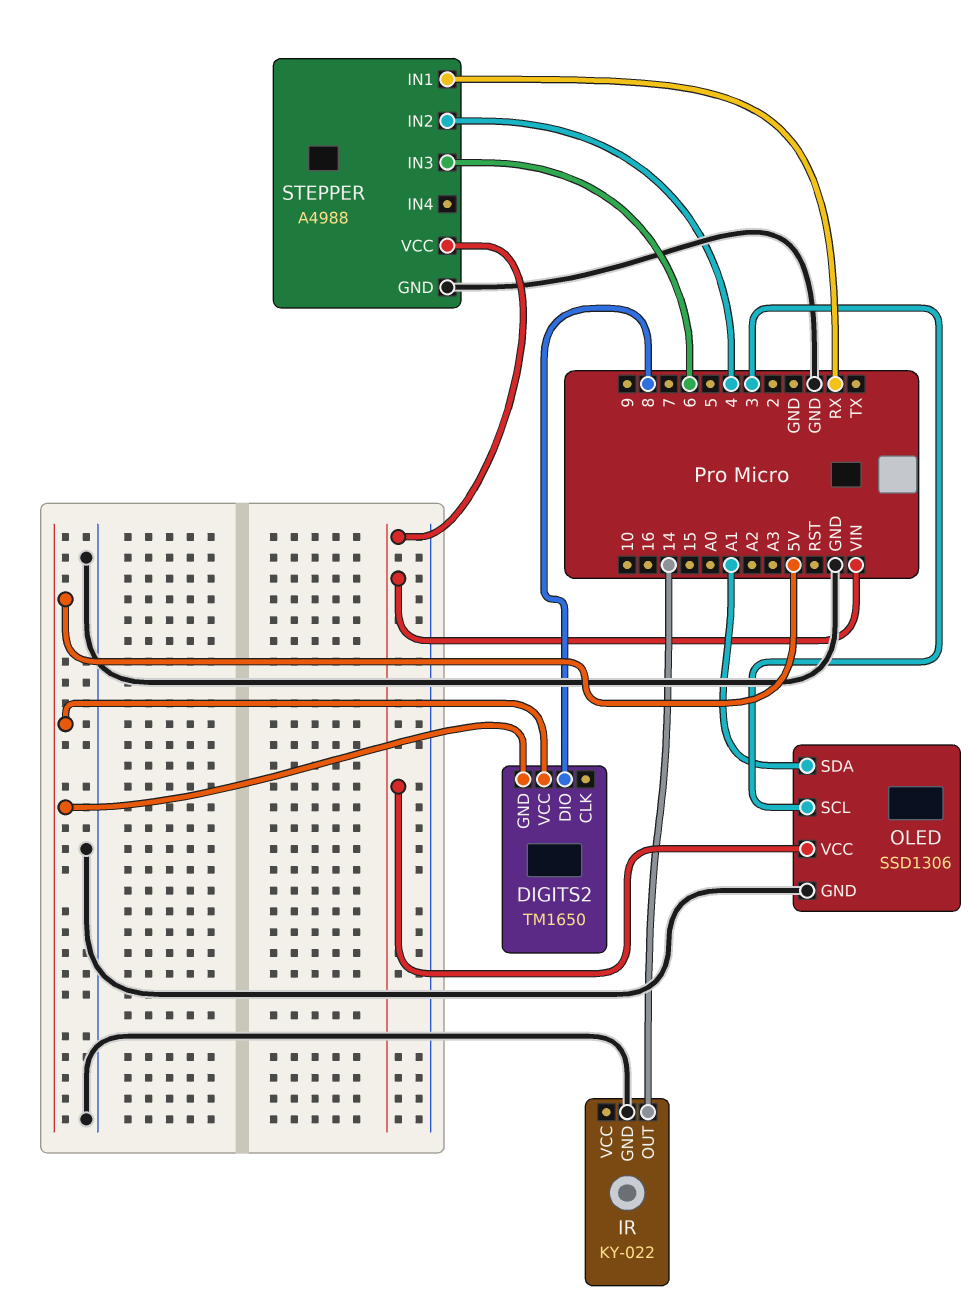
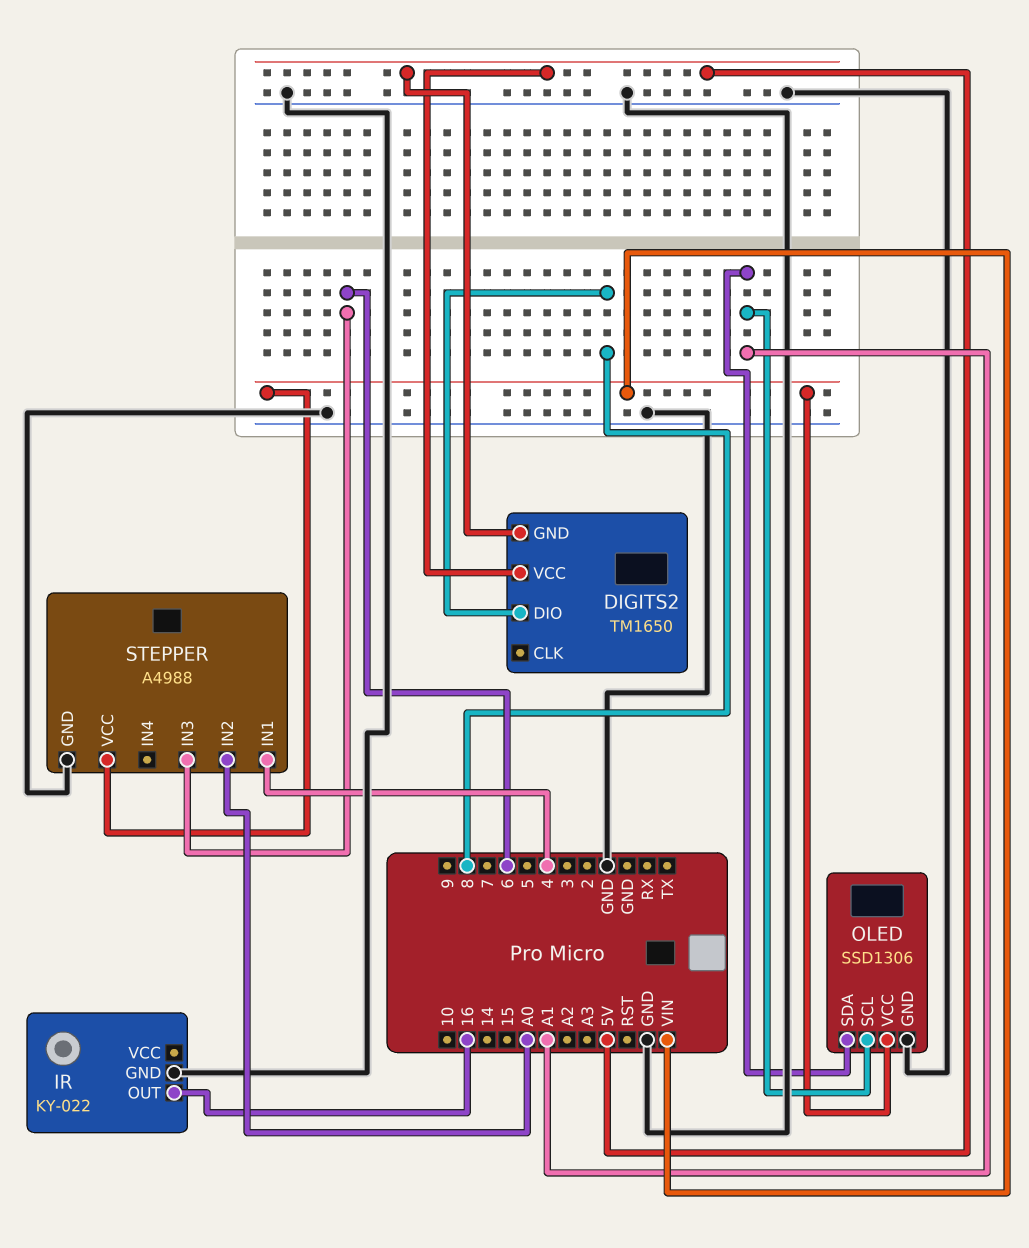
IR pin OUT: 14 -> 16
OLED pin SCL: 3 -> A1
STEPPER pin IN1: RX -> 4
STEPPER pin IN2: 4 -> A0

